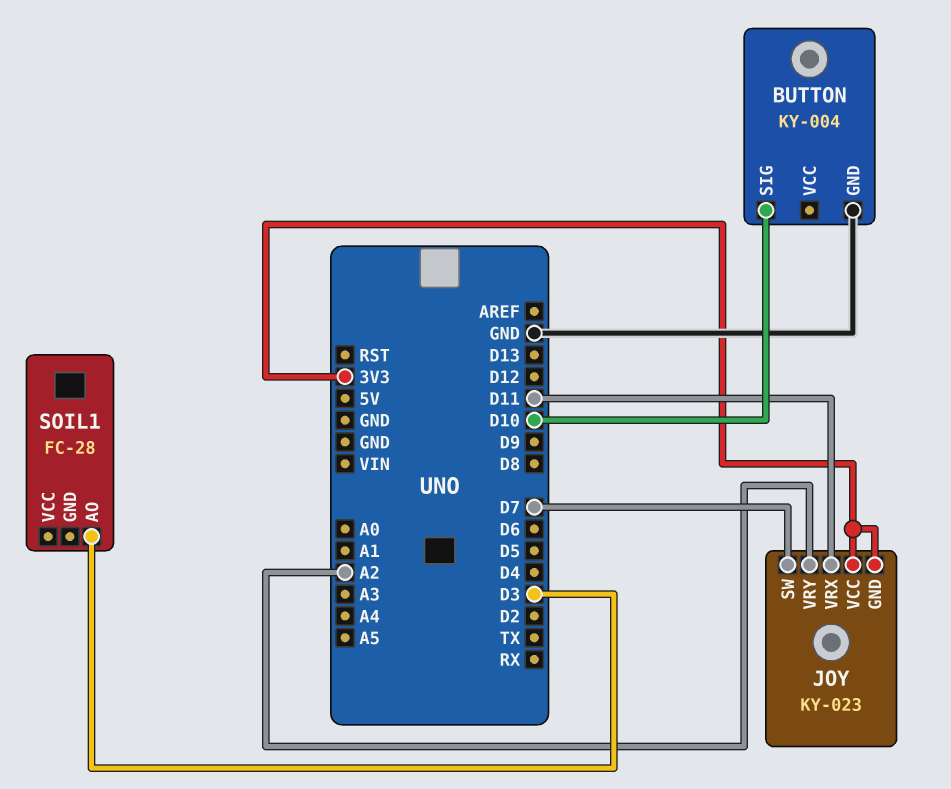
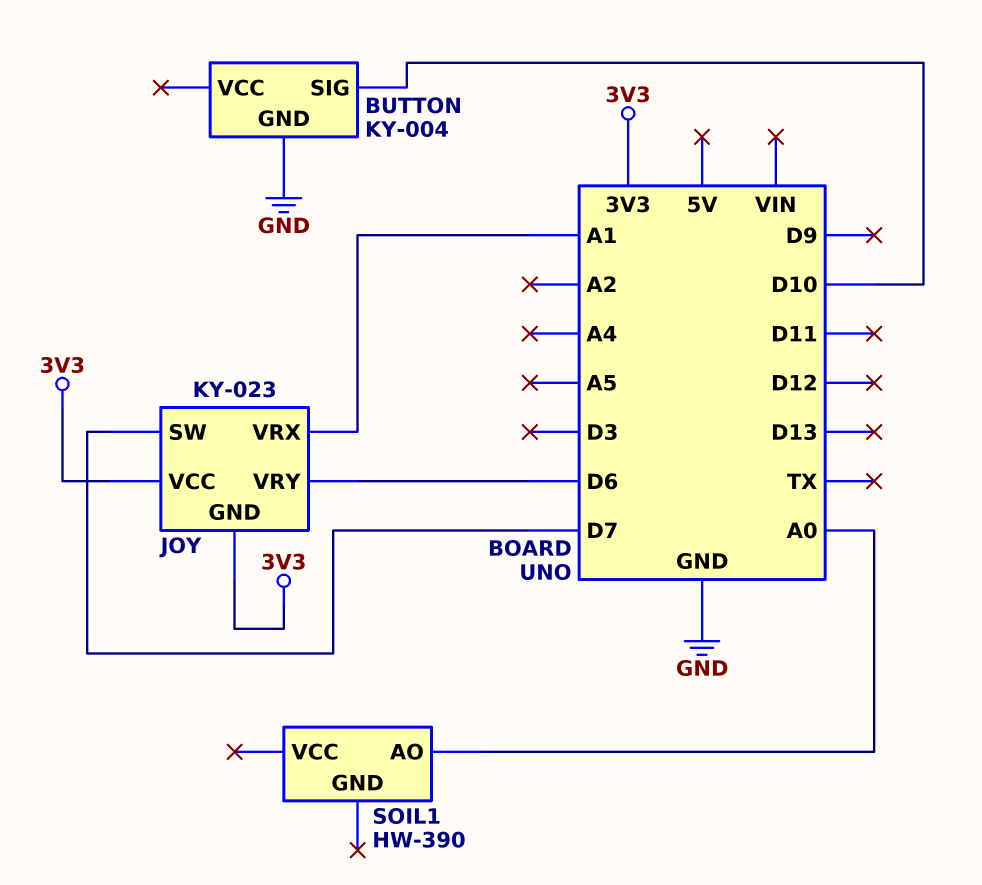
JOY pin VRX: D11 -> A1
JOY pin VRY: A2 -> D6
SOIL1: FC-28 -> HW-390
SOIL1 pin AO: D3 -> A0

